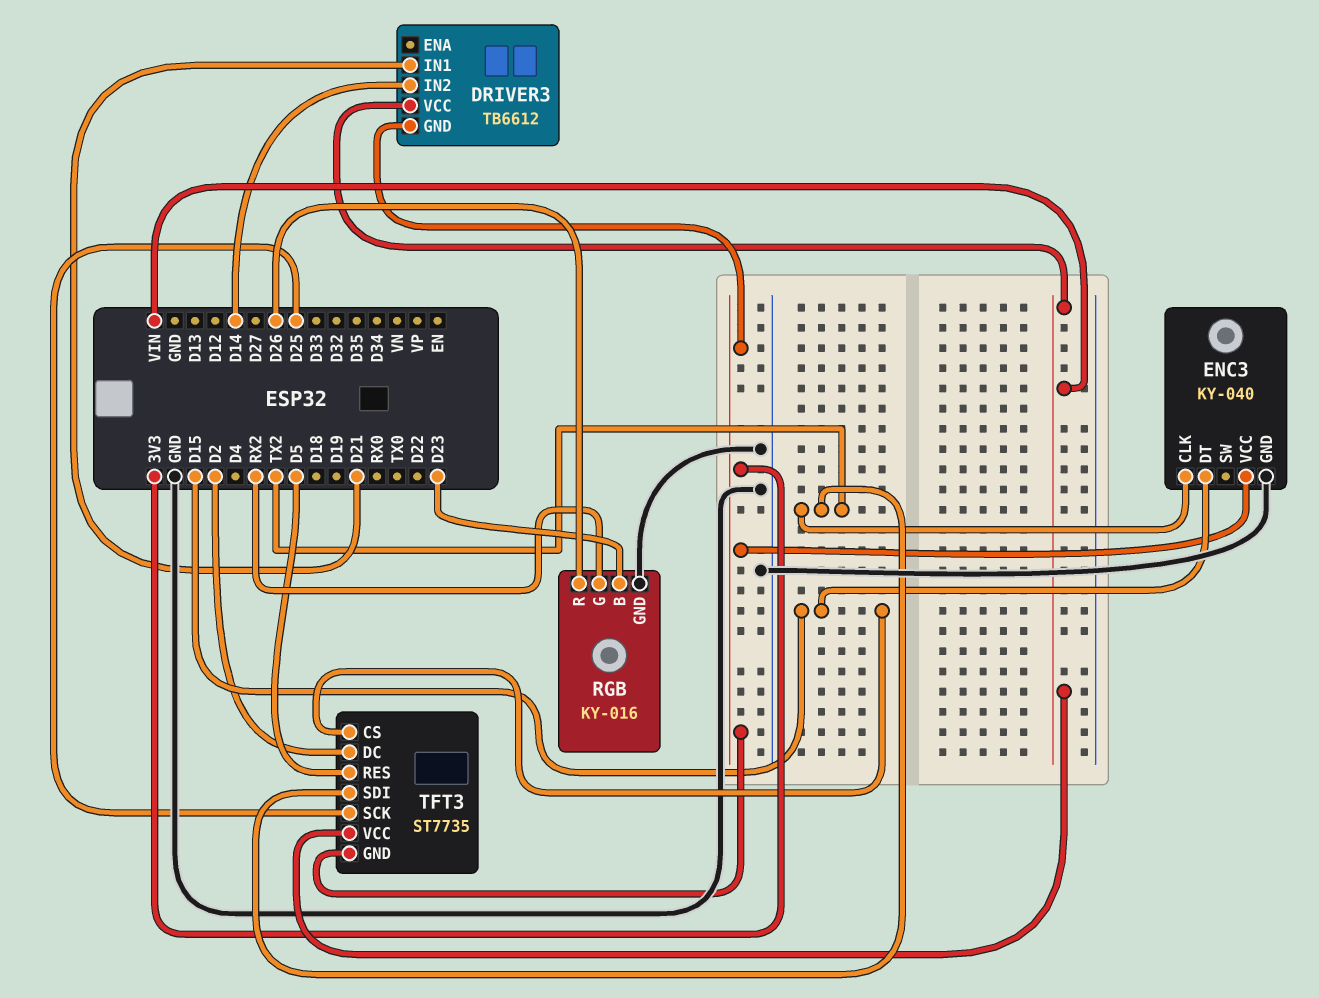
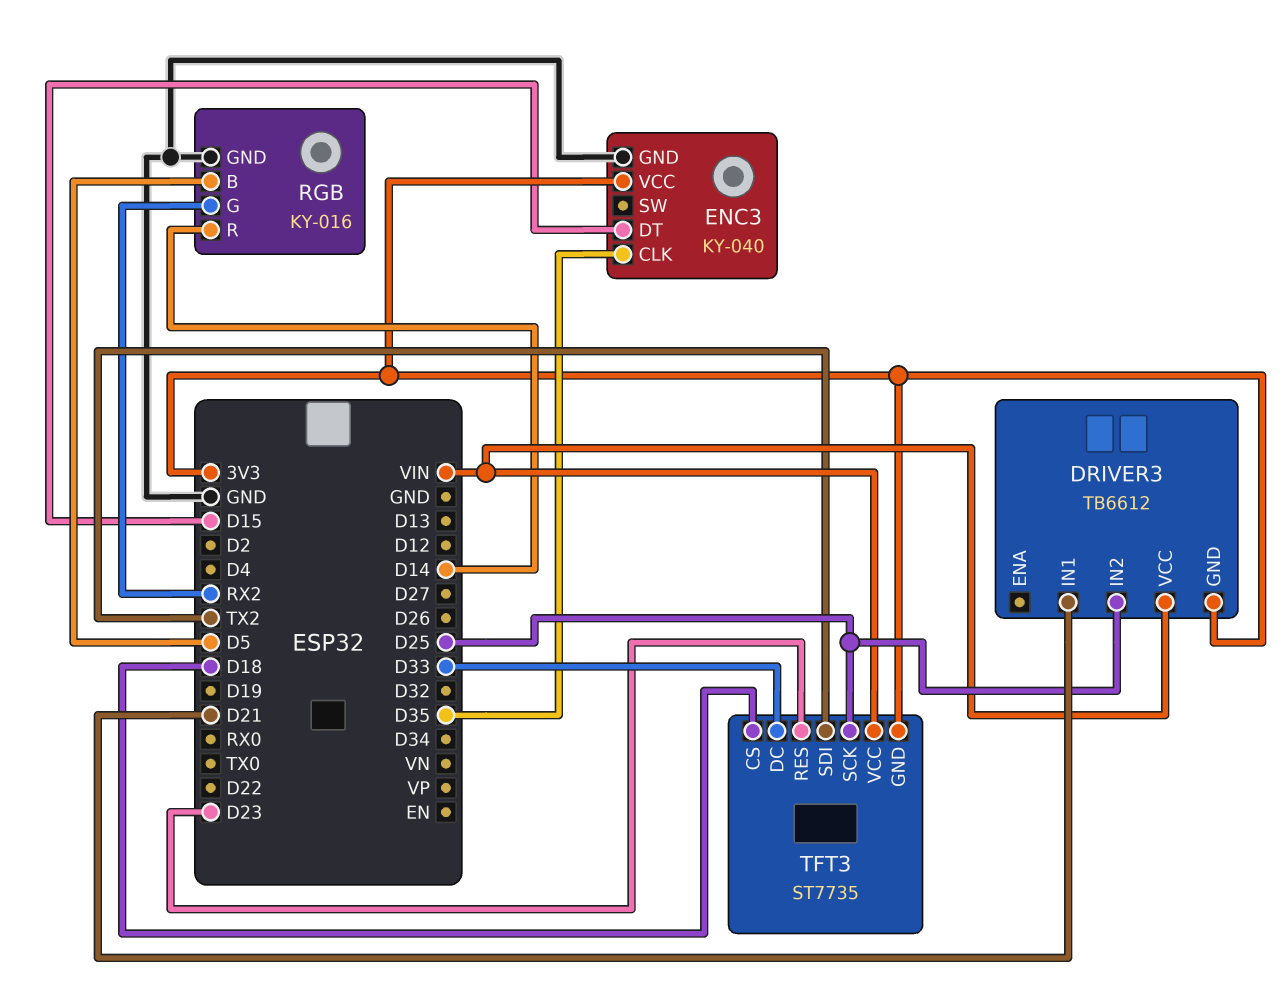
DRIVER3 pin IN2: D14 -> D25
ENC3 pin CLK: TX2 -> D35
RGB pin B: D23 -> D5
RGB pin R: D26 -> D14
TFT3 pin CS: D15 -> D18
TFT3 pin DC: D2 -> D33
TFT3 pin RES: D5 -> D23

